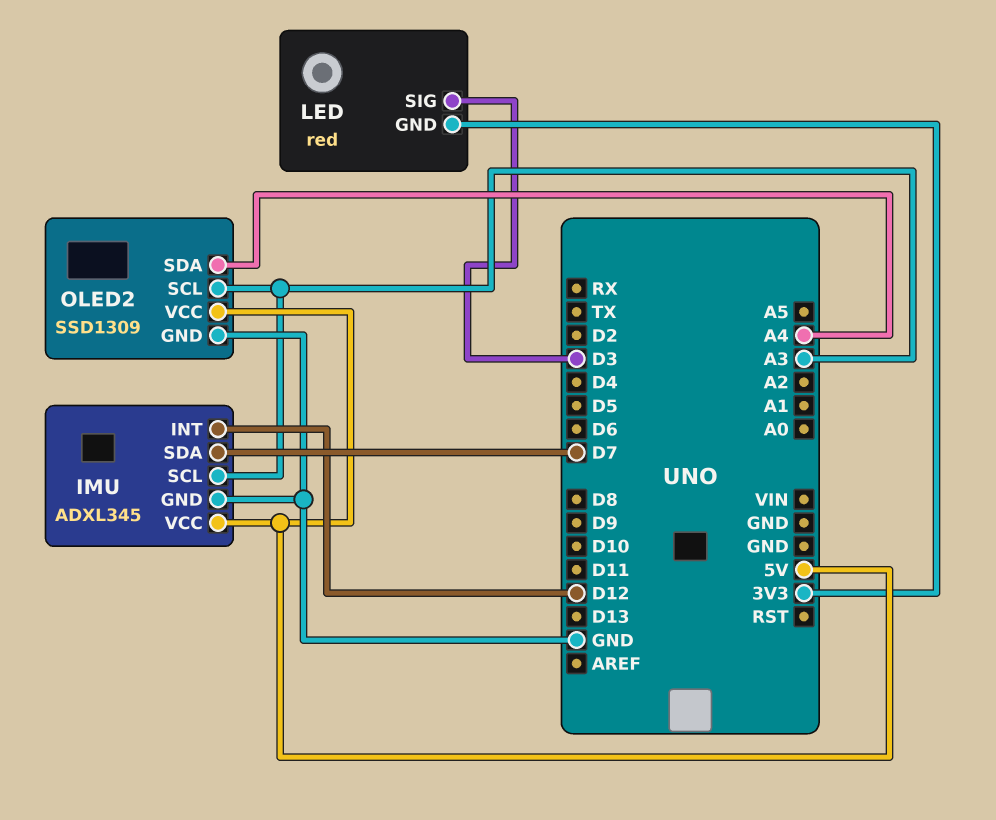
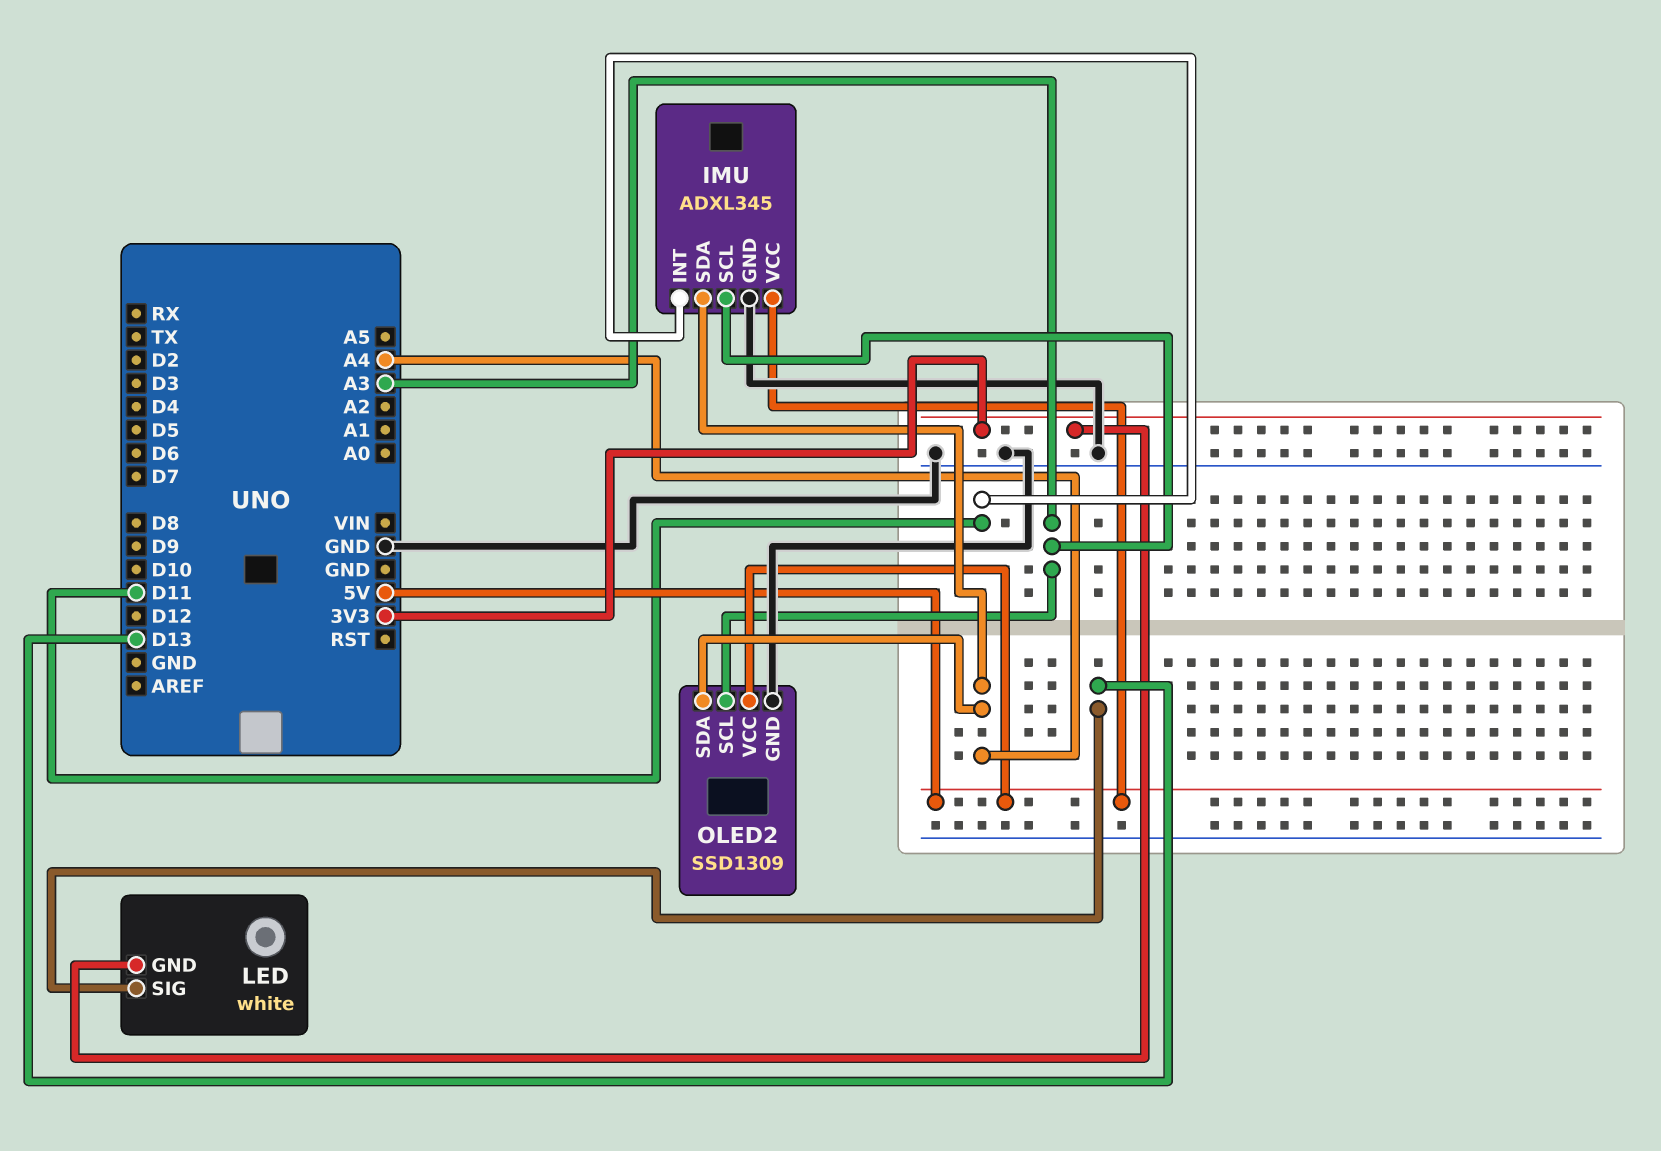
IMU pin INT: D12 -> D11
IMU pin SDA: D7 -> A4
LED: red -> white
LED pin SIG: D3 -> D13

